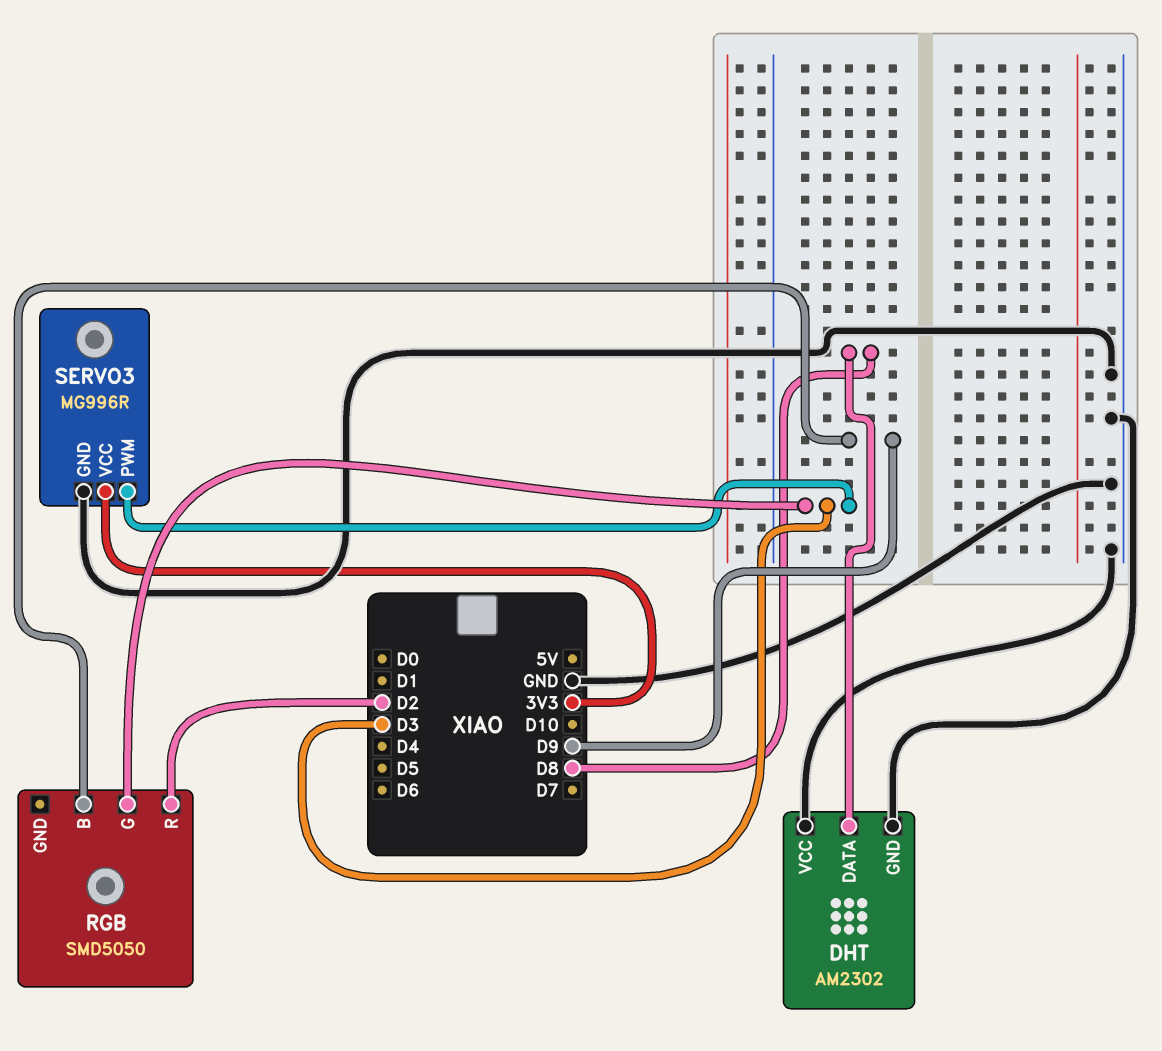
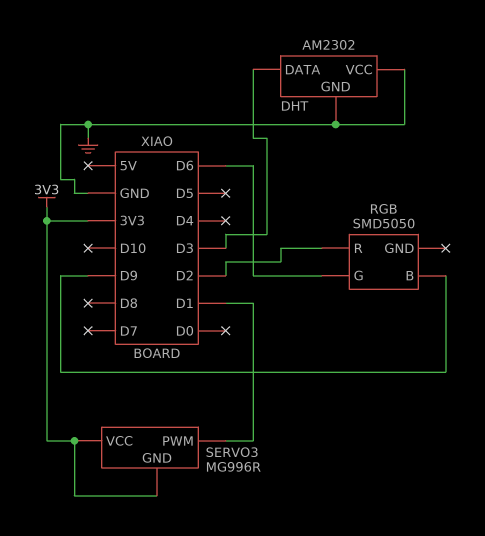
DHT pin DATA: D8 -> D3
RGB pin G: D3 -> D6
SERVO3 pin GND: GND -> 3V3
SERVO3 pin PWM: D3 -> D1

